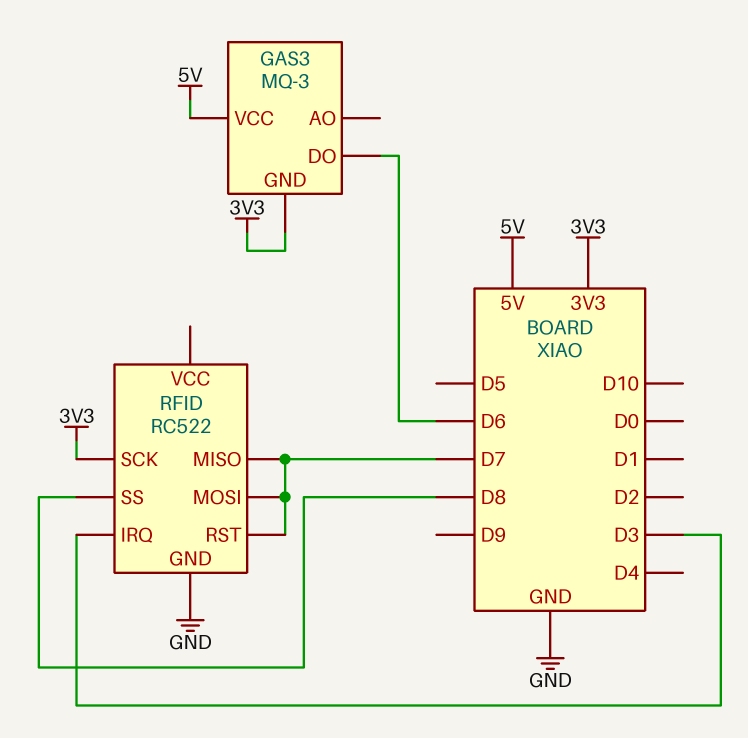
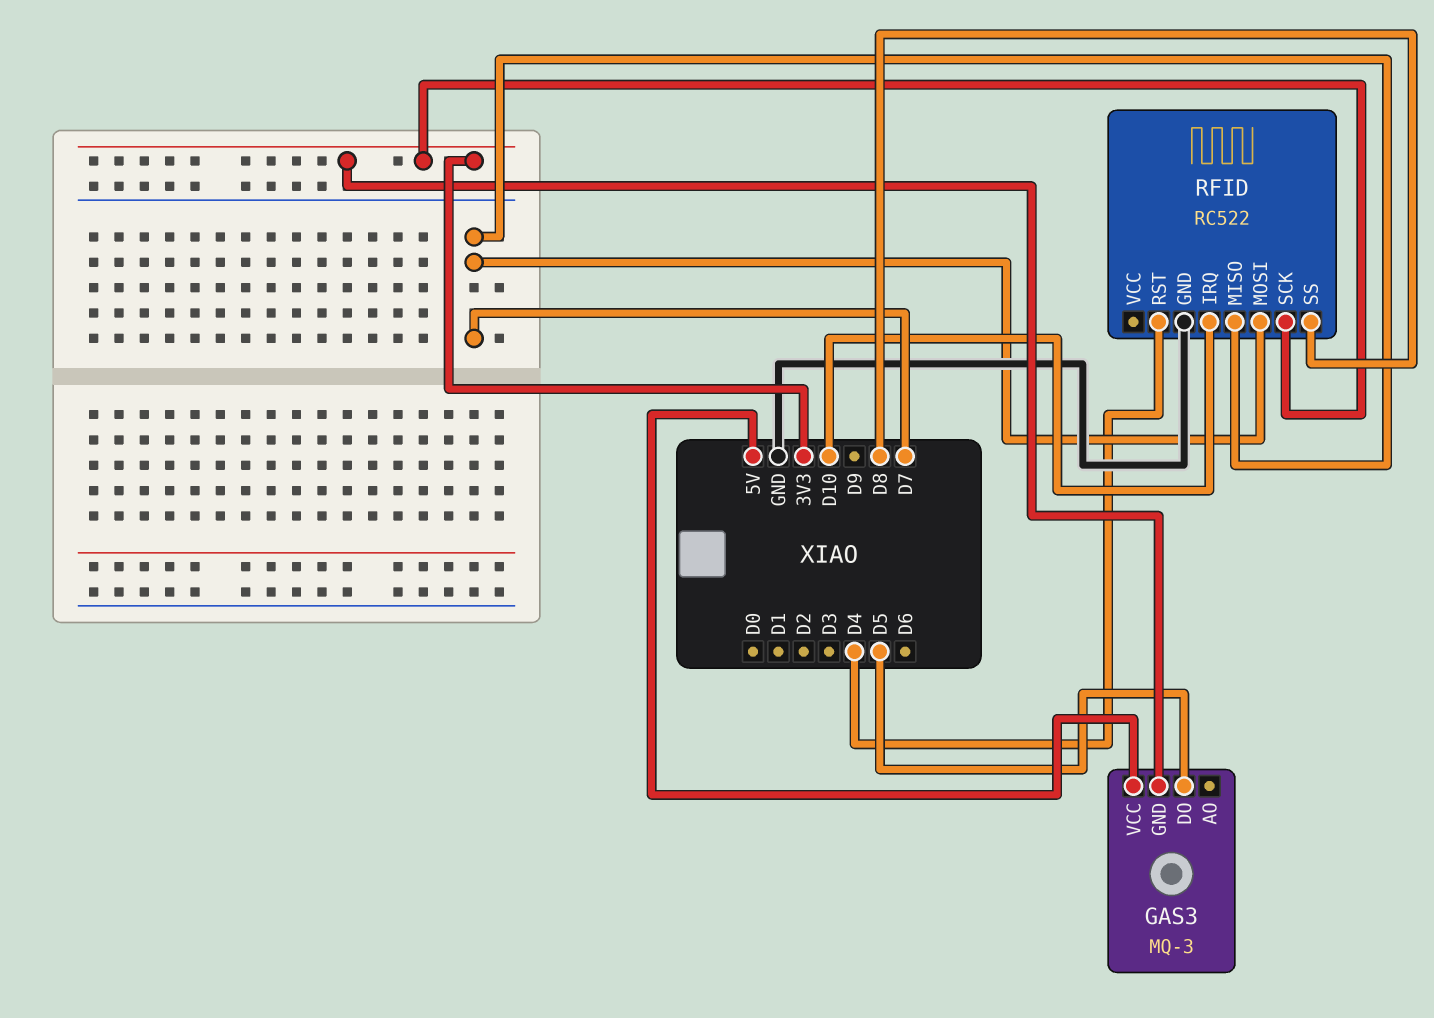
GAS3 pin DO: D6 -> D5
RFID pin IRQ: D3 -> D10
RFID pin RST: D7 -> D4

